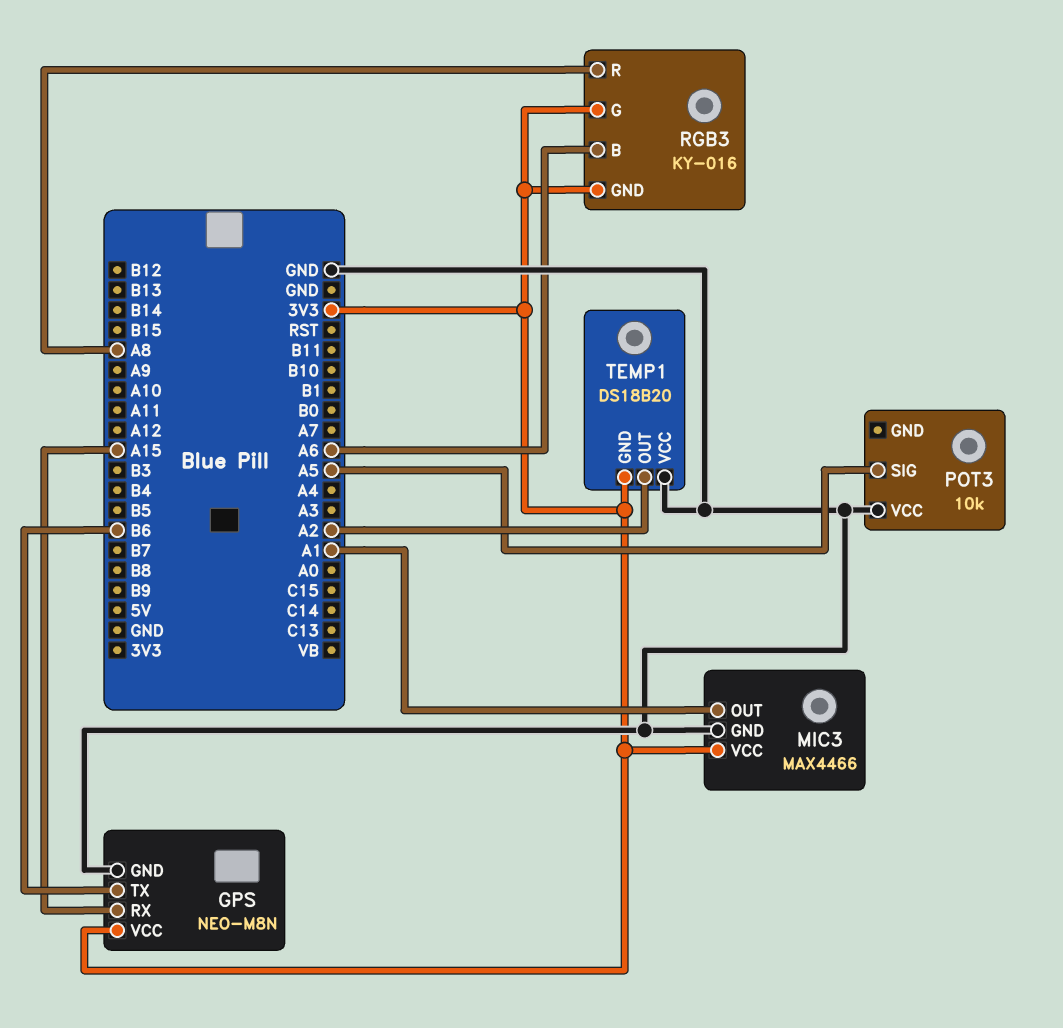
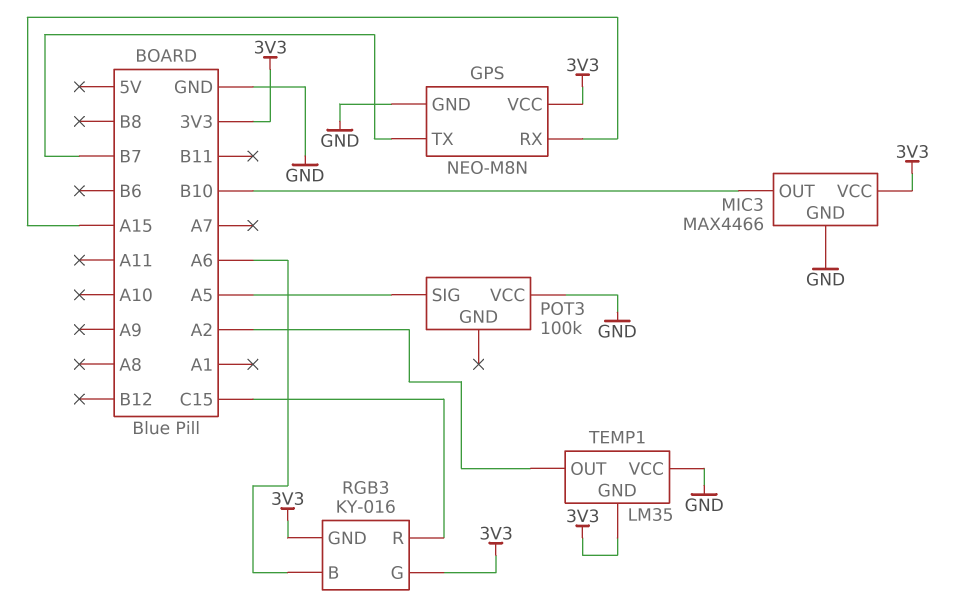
GPS pin TX: B6 -> B7
MIC3 pin OUT: A1 -> B10
POT3: 10k -> 100k
RGB3 pin R: A8 -> C15
TEMP1: DS18B20 -> LM35

